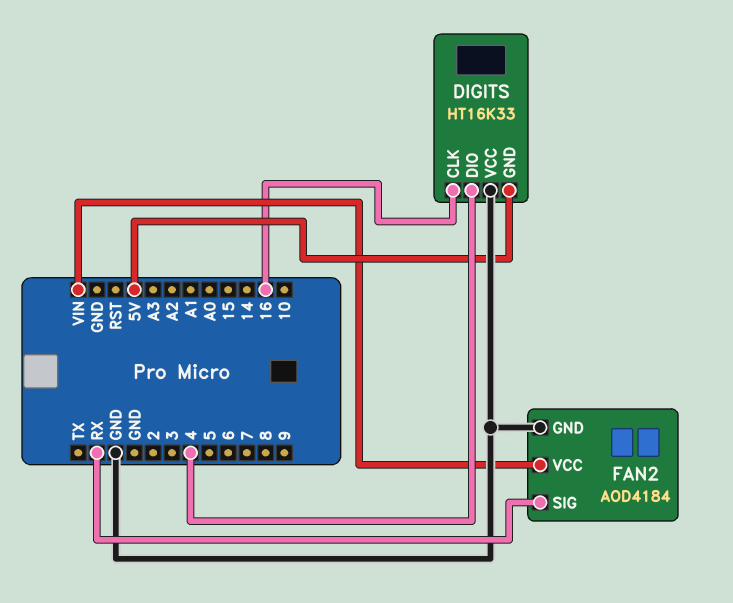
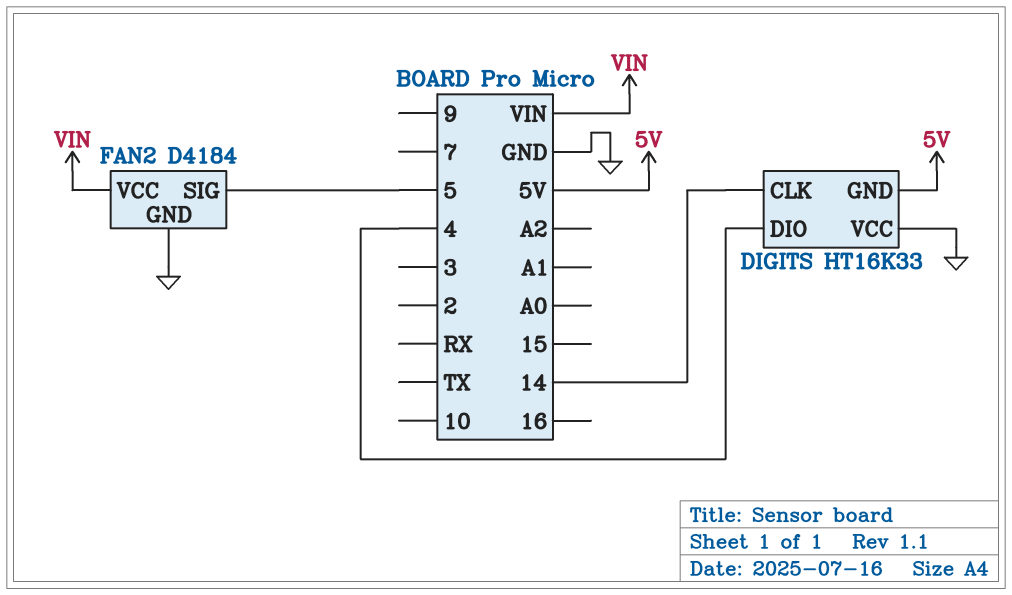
DIGITS pin CLK: 16 -> 14
FAN2: AOD4184 -> D4184
FAN2 pin SIG: RX -> 5

